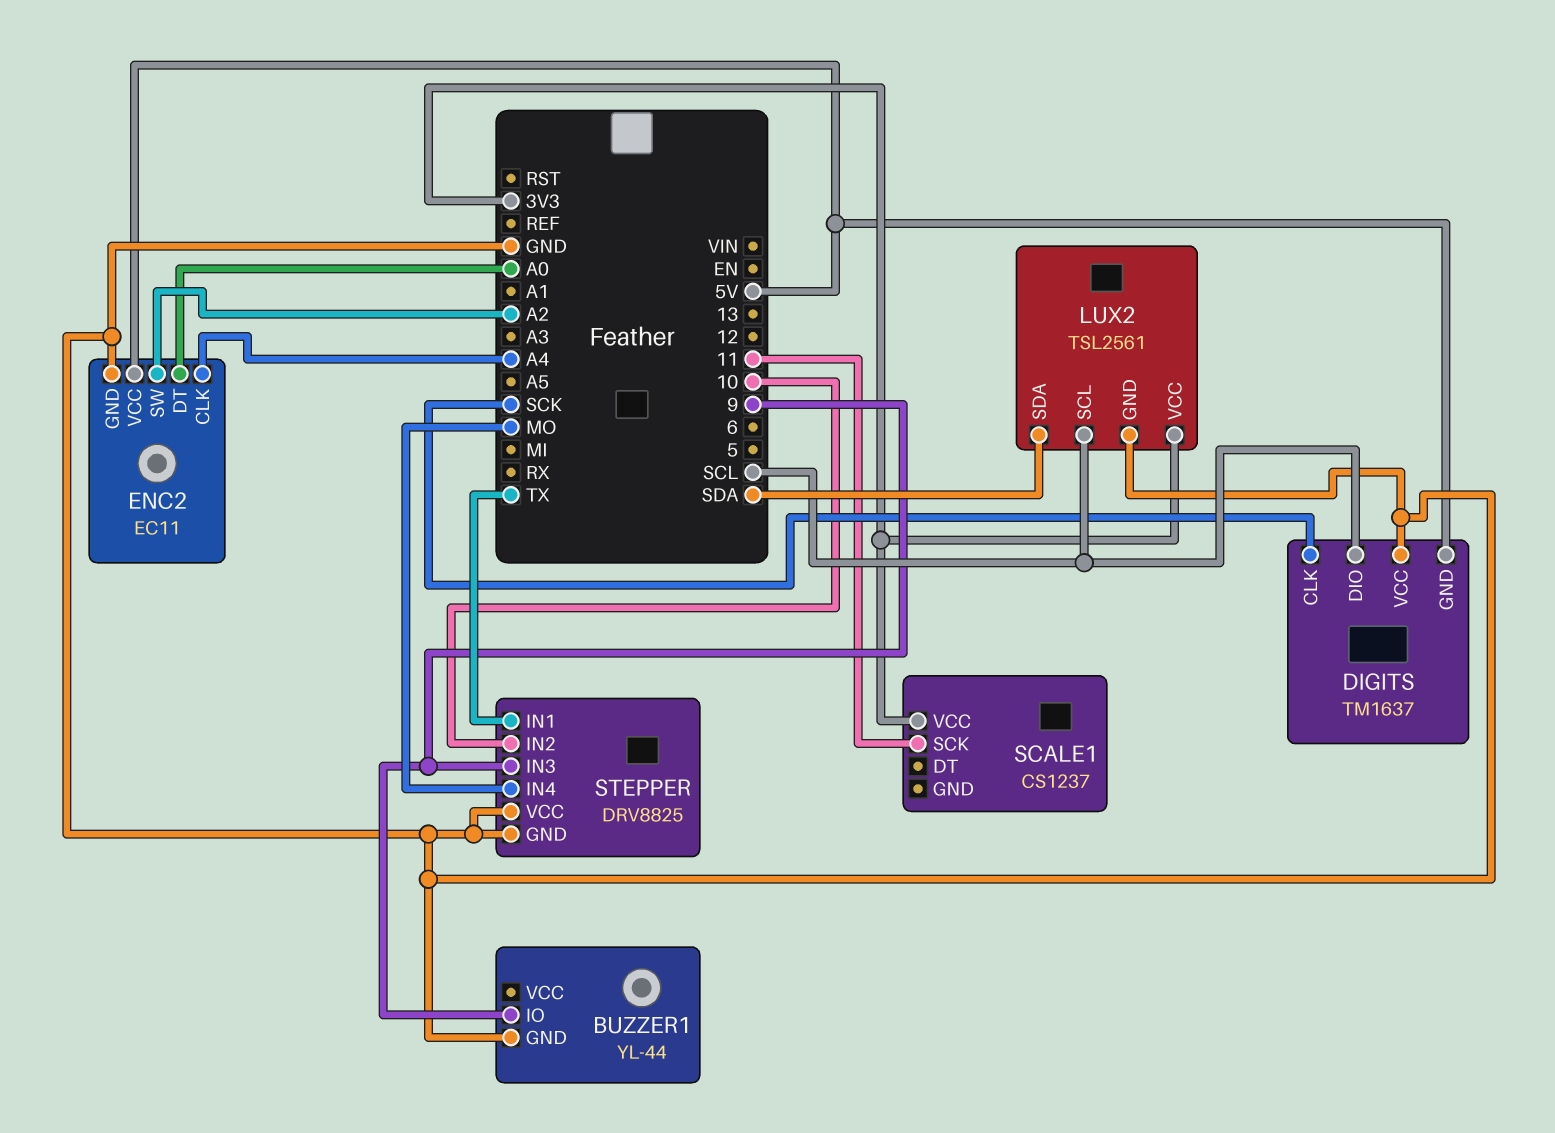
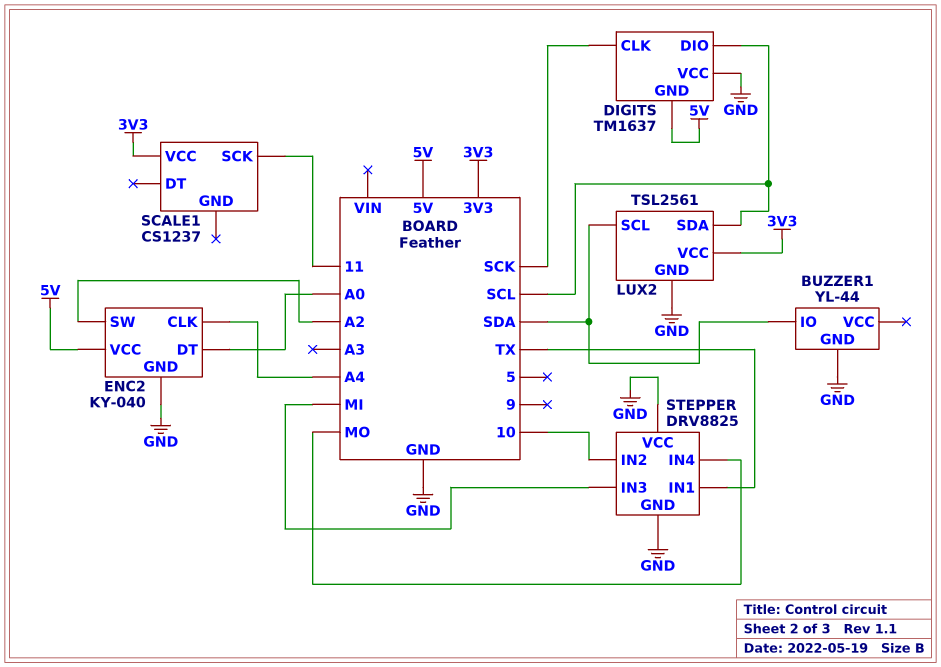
BUZZER1 pin IO: 9 -> SDA
ENC2: EC11 -> KY-040
LUX2 pin SCL: SCL -> SDA
LUX2 pin SDA: SDA -> SCL
STEPPER pin IN3: 9 -> MI

